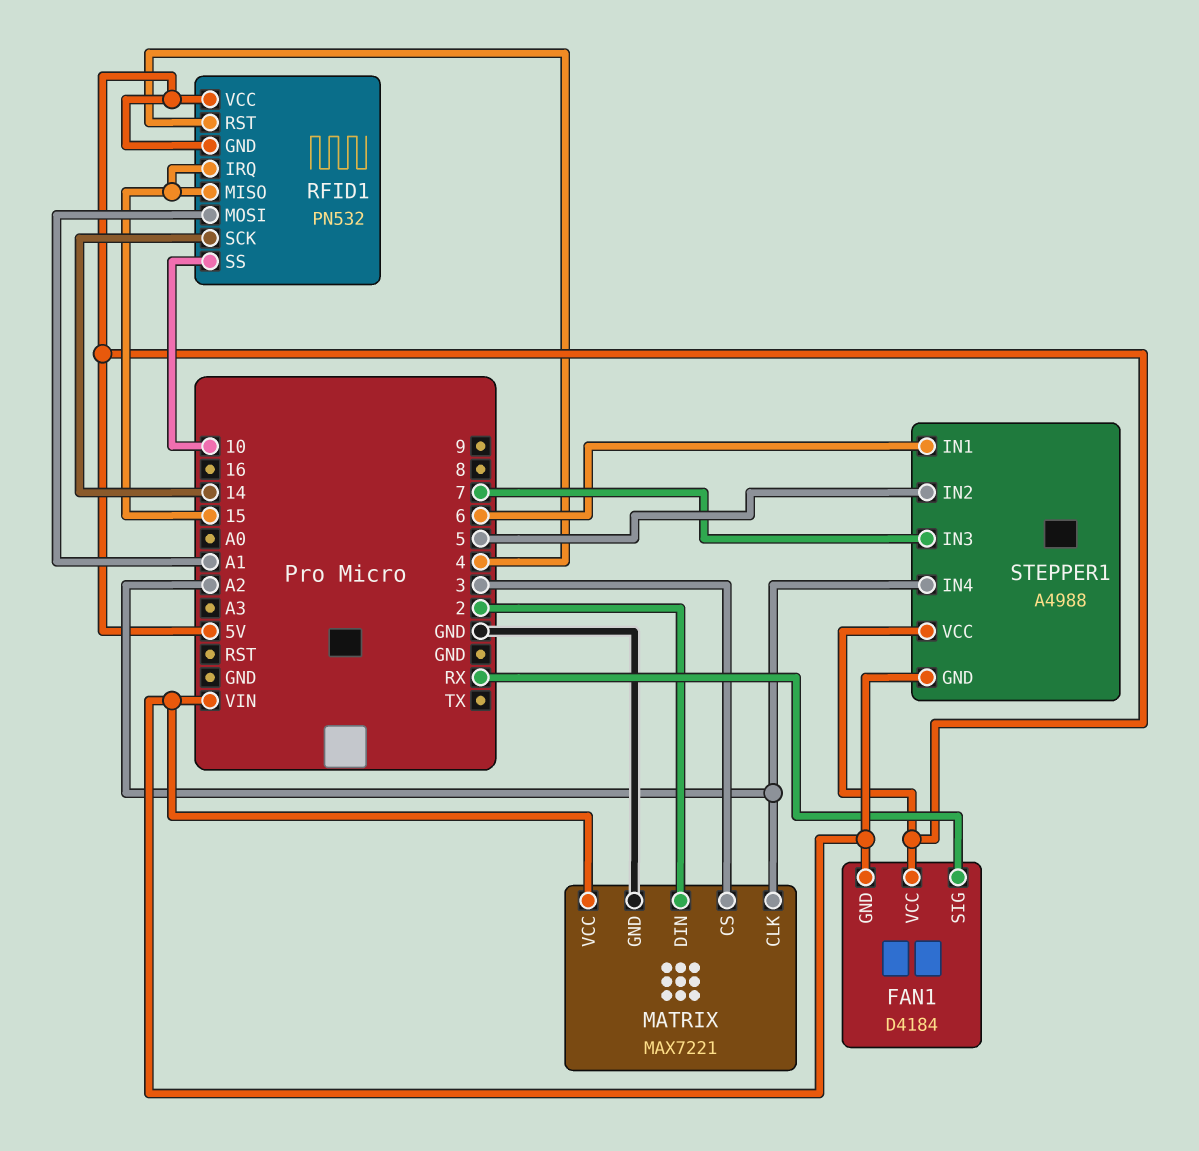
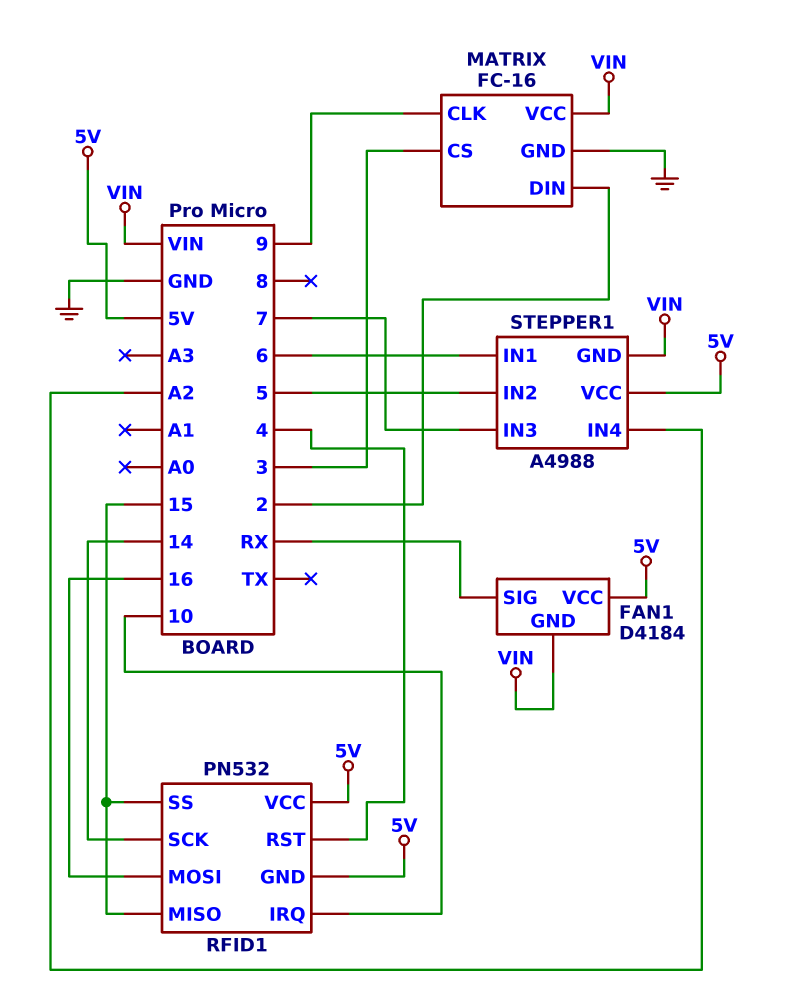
MATRIX: MAX7221 -> FC-16
MATRIX pin CLK: A2 -> 9
RFID1 pin IRQ: 15 -> 10
RFID1 pin MOSI: A1 -> 16
RFID1 pin SS: 10 -> 15

